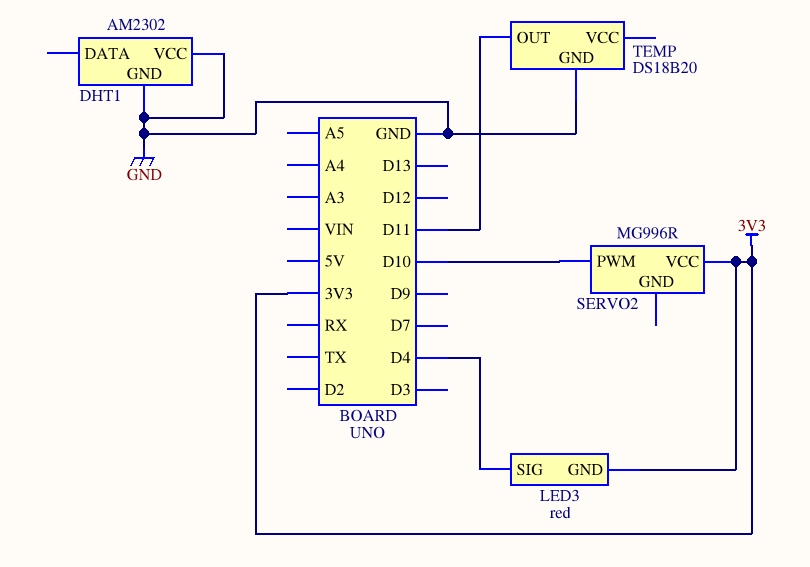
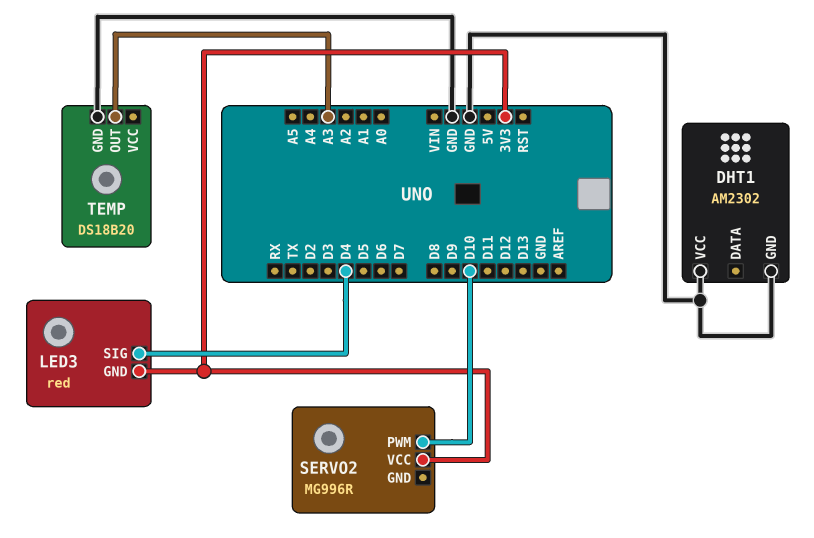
TEMP pin OUT: D11 -> A3

